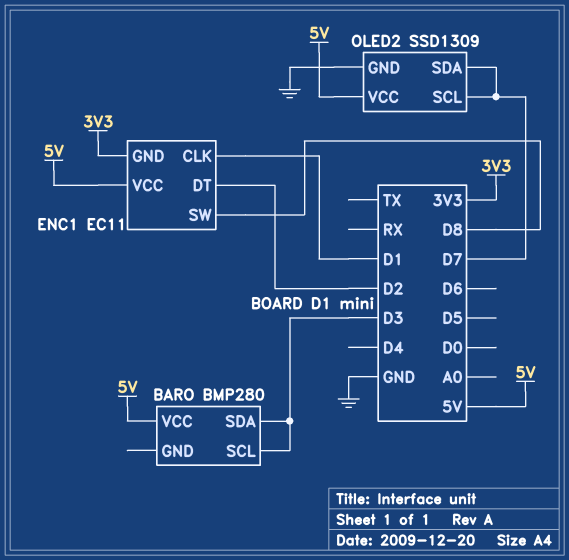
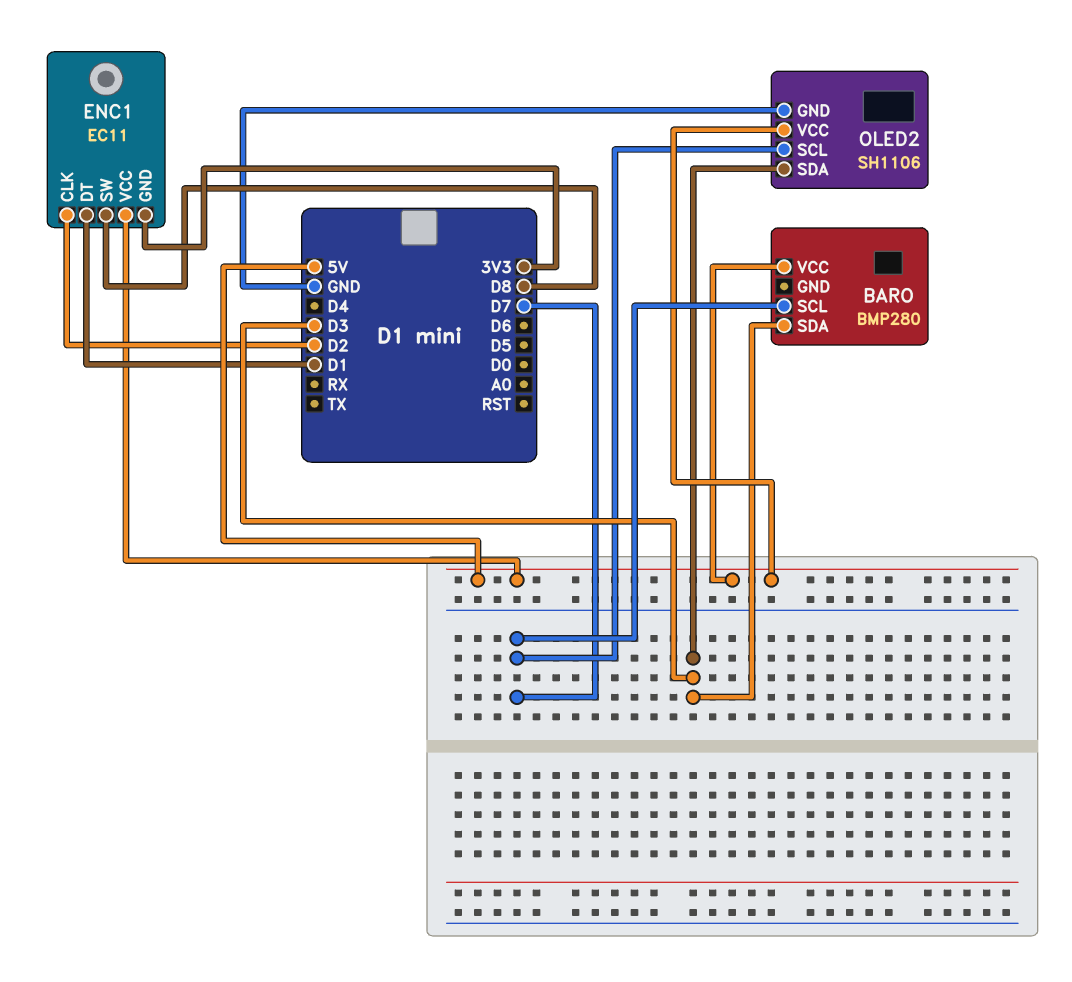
BARO pin SCL: D3 -> D7
ENC1 pin CLK: D1 -> D2
ENC1 pin DT: D2 -> D1
OLED2: SSD1309 -> SH1106
OLED2 pin SDA: D7 -> D3

